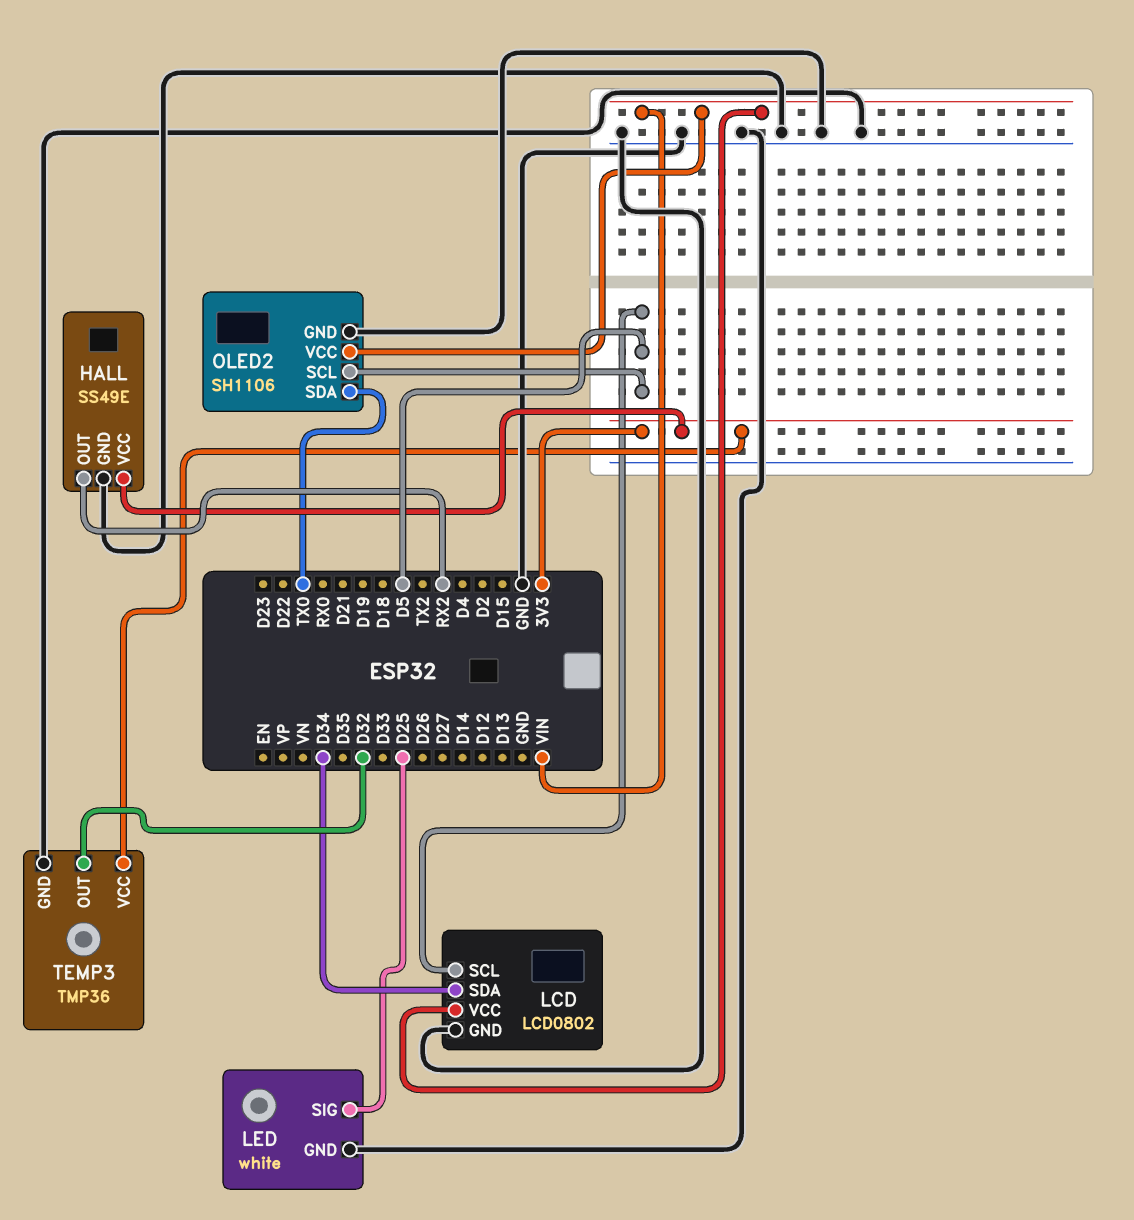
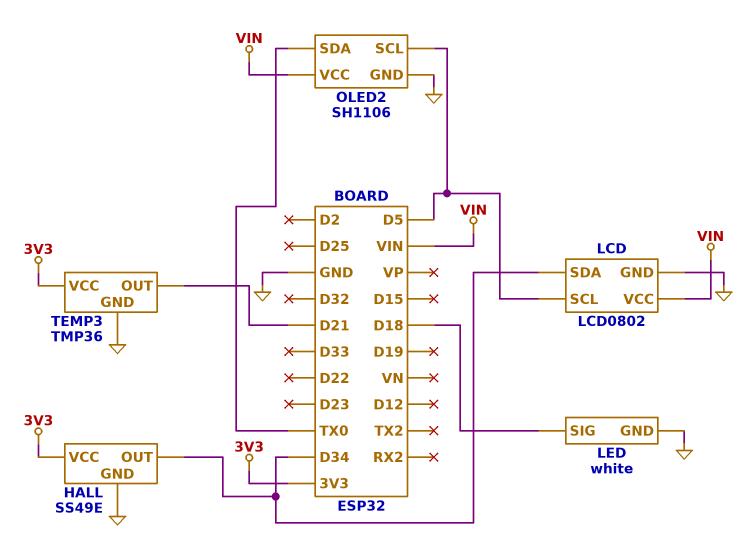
HALL pin OUT: RX2 -> D34
LED pin SIG: D25 -> D18
TEMP3 pin OUT: D32 -> D21

